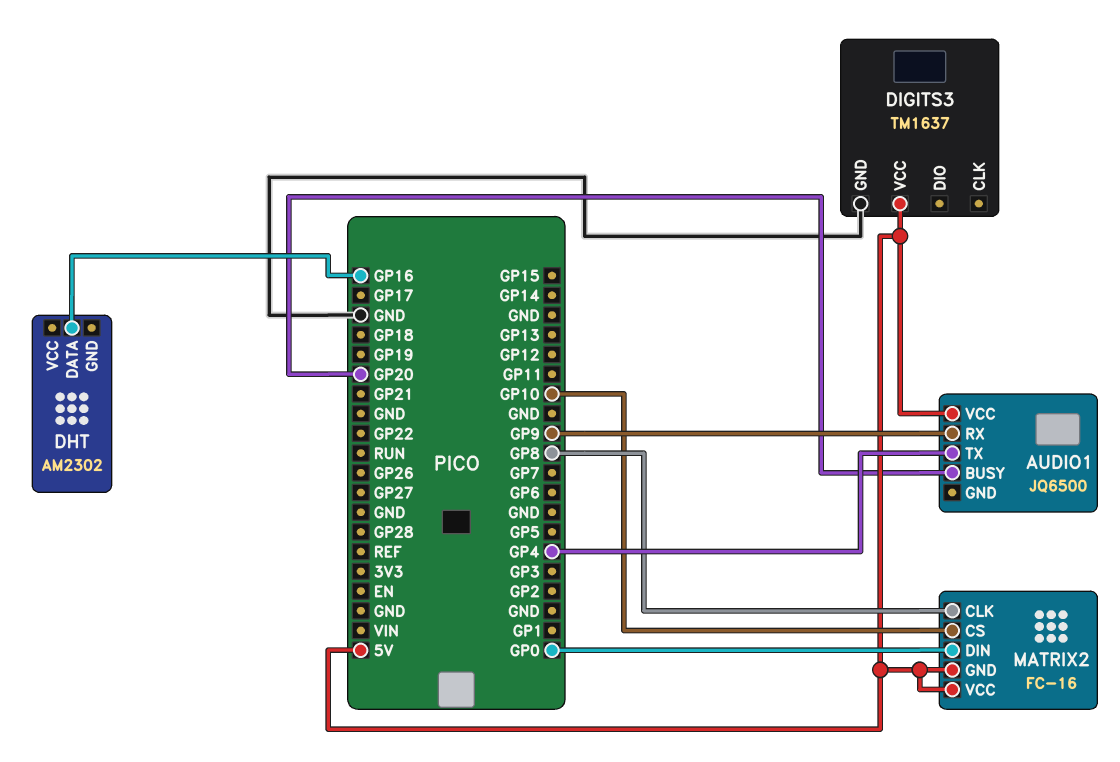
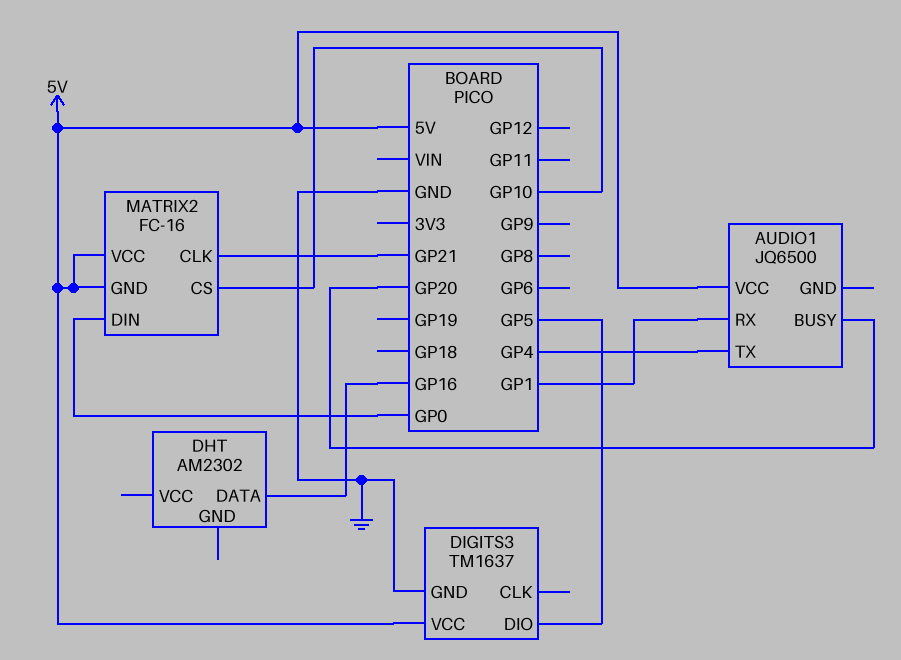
AUDIO1 pin RX: GP9 -> GP1
DIGITS3 pin DIO: none -> GP5
MATRIX2 pin CLK: GP8 -> GP21

